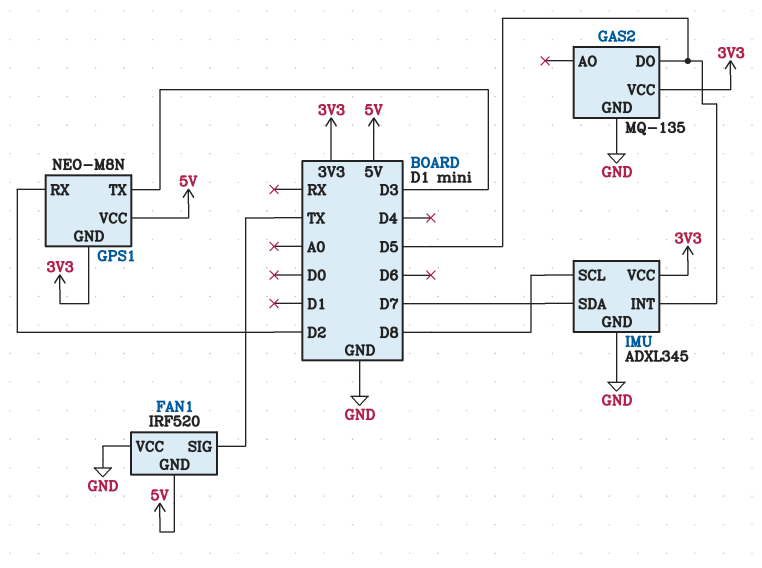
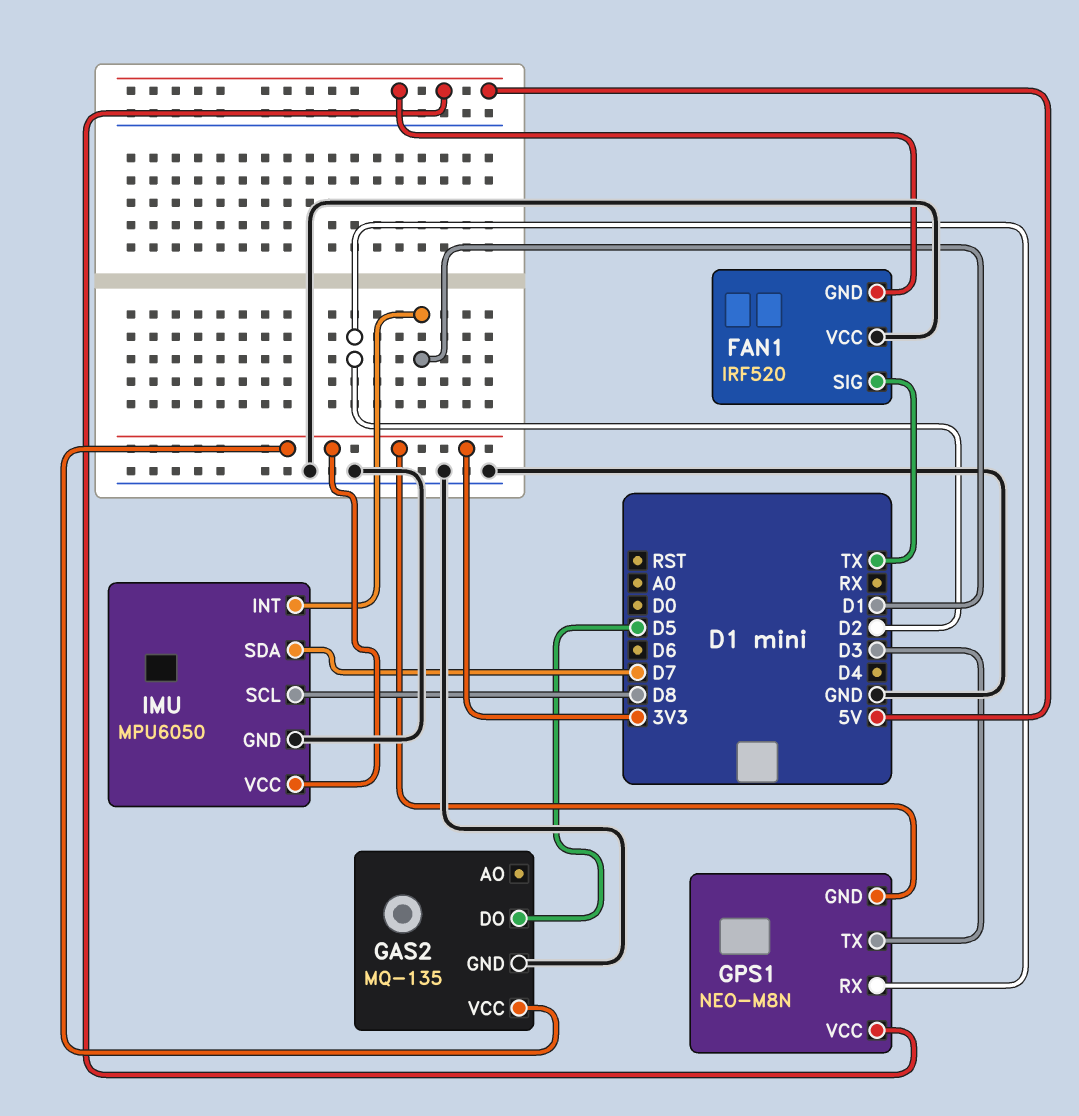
IMU: ADXL345 -> MPU6050
IMU pin INT: D5 -> D1

